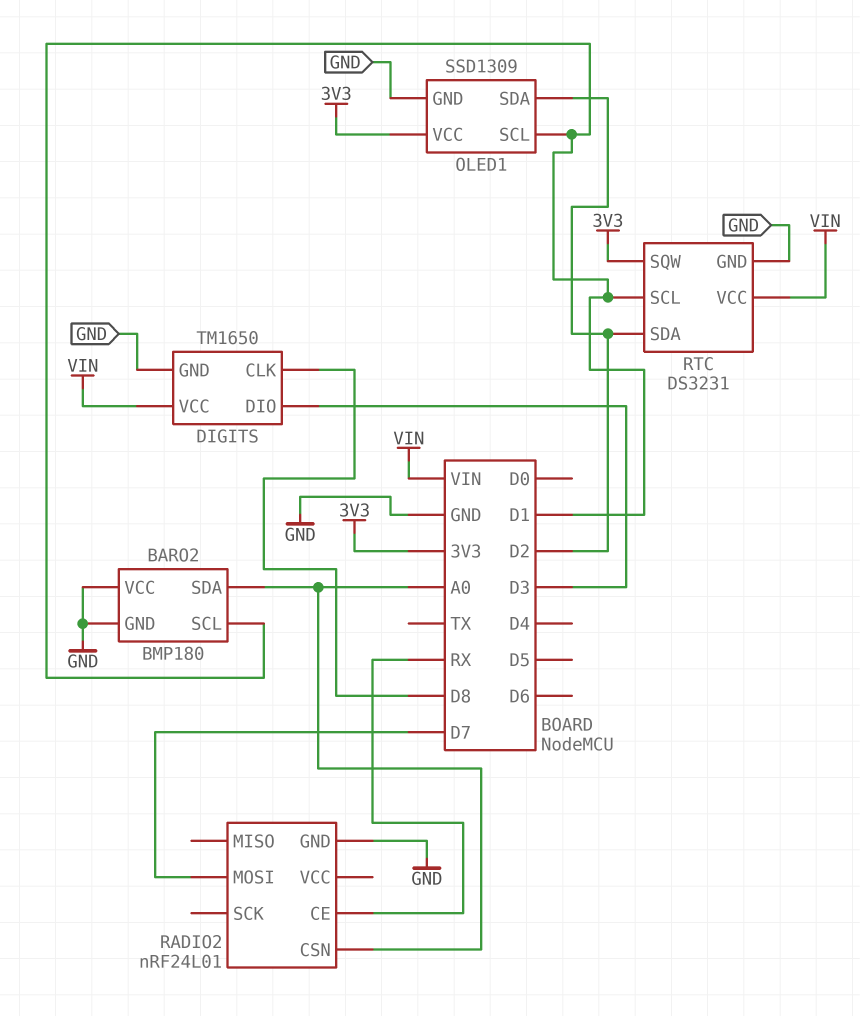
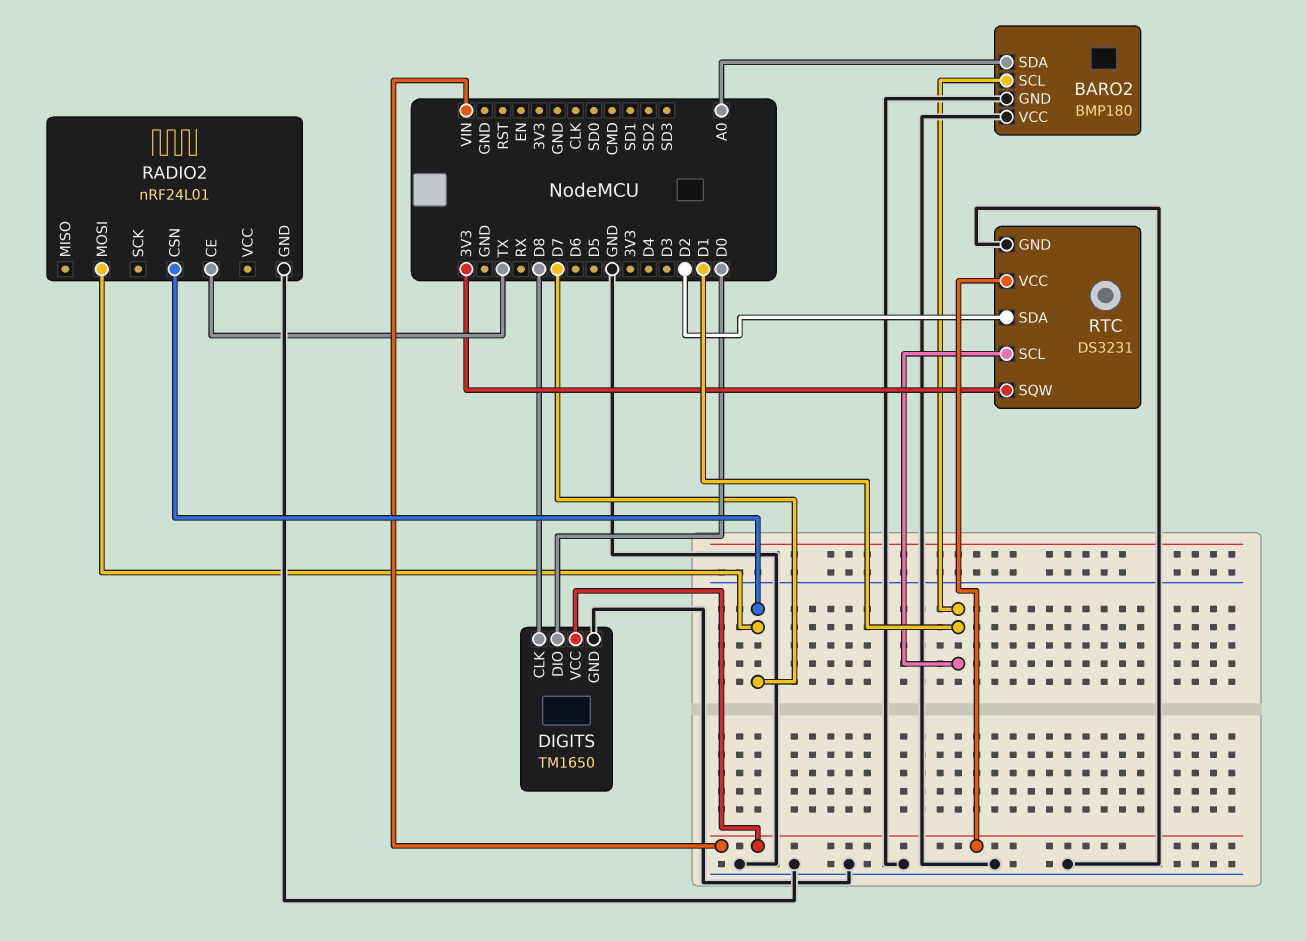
DIGITS pin DIO: D3 -> D0
OLED1: SSD1309 -> none
OLED1 pin GND: GND -> none
OLED1 pin SCL: D1 -> none
OLED1 pin SDA: D2 -> none
OLED1 pin VCC: 3V3 -> none
RADIO2 pin CE: RX -> TX
RADIO2 pin CSN: A0 -> D7

